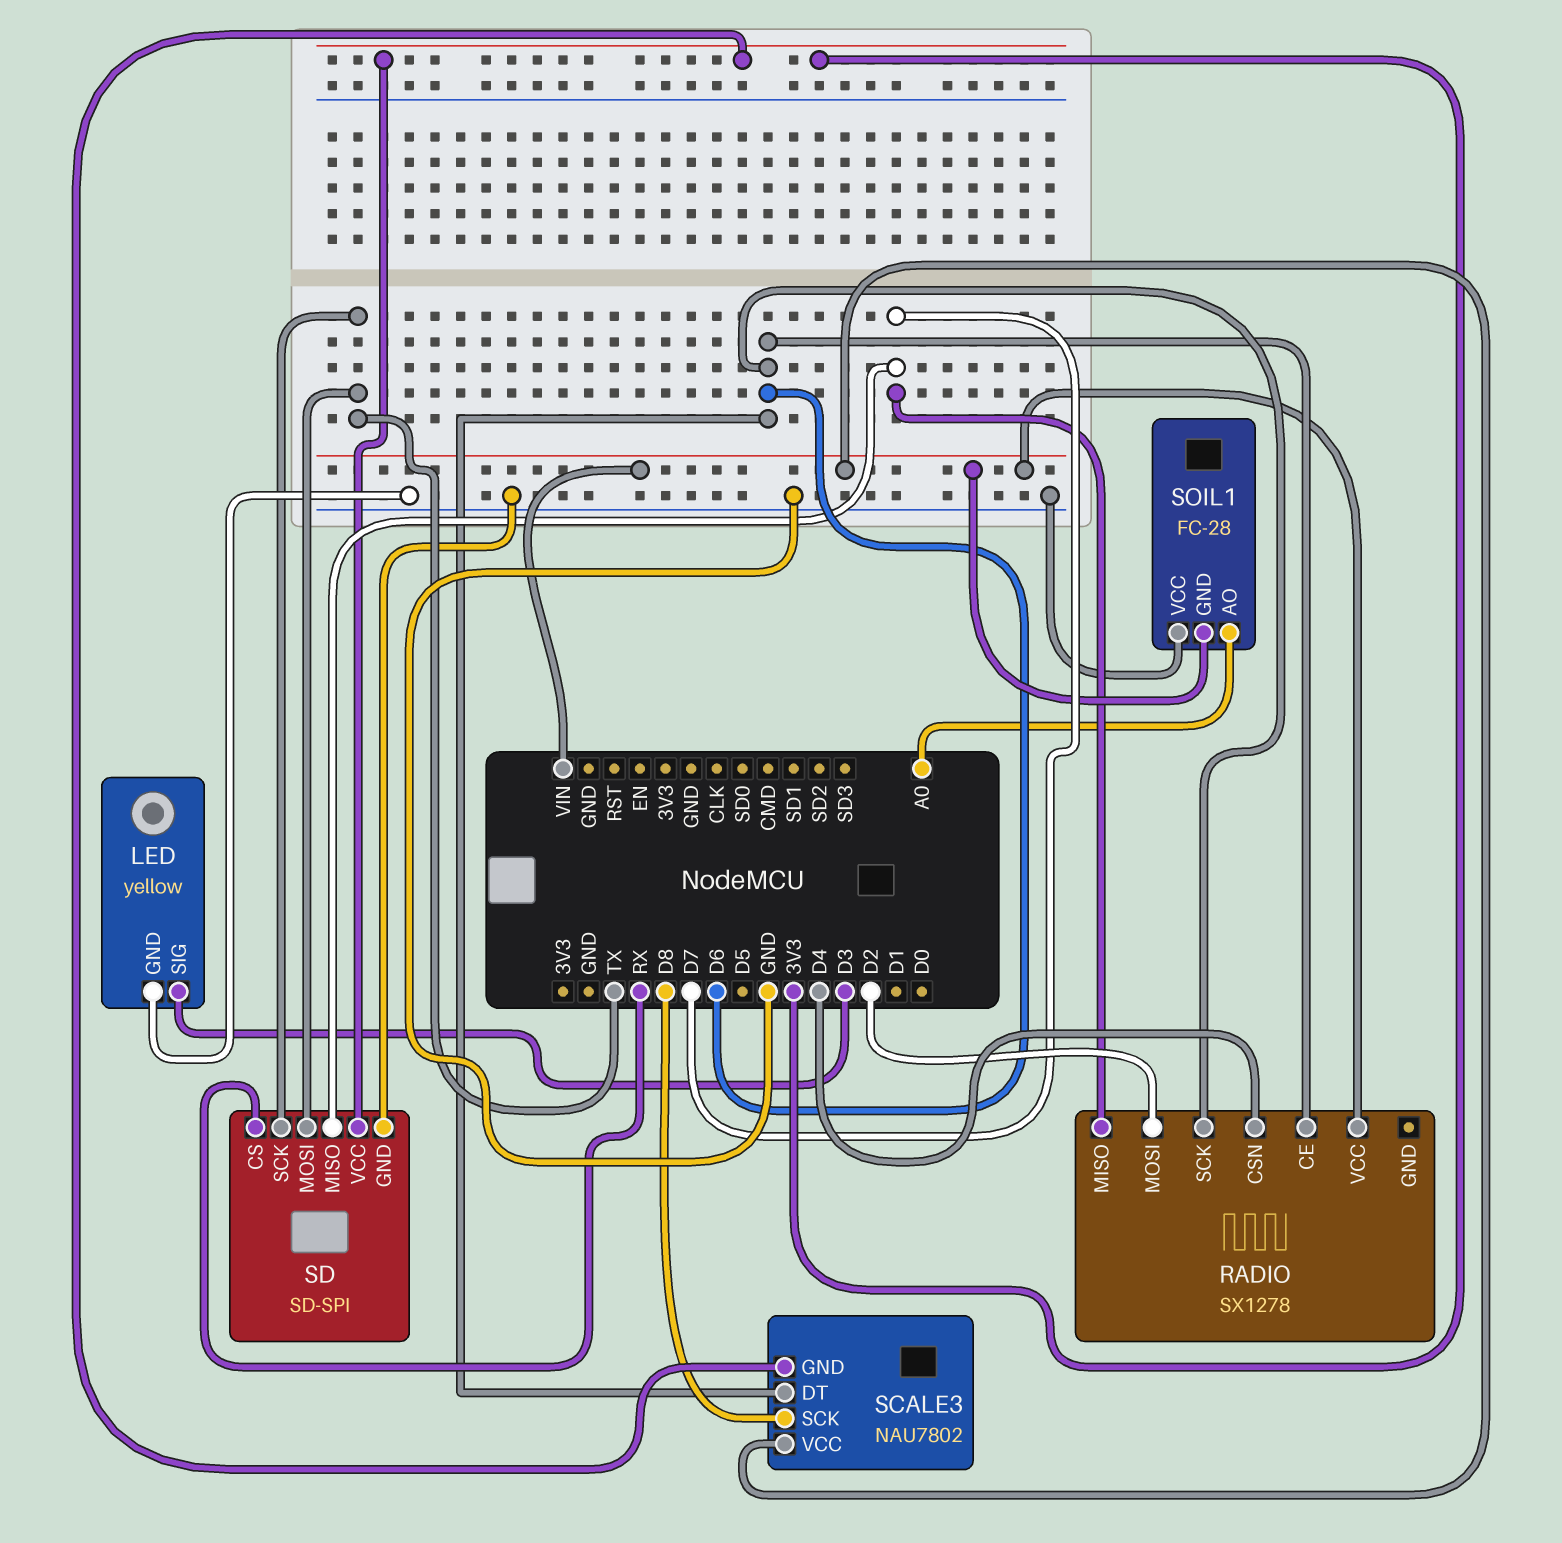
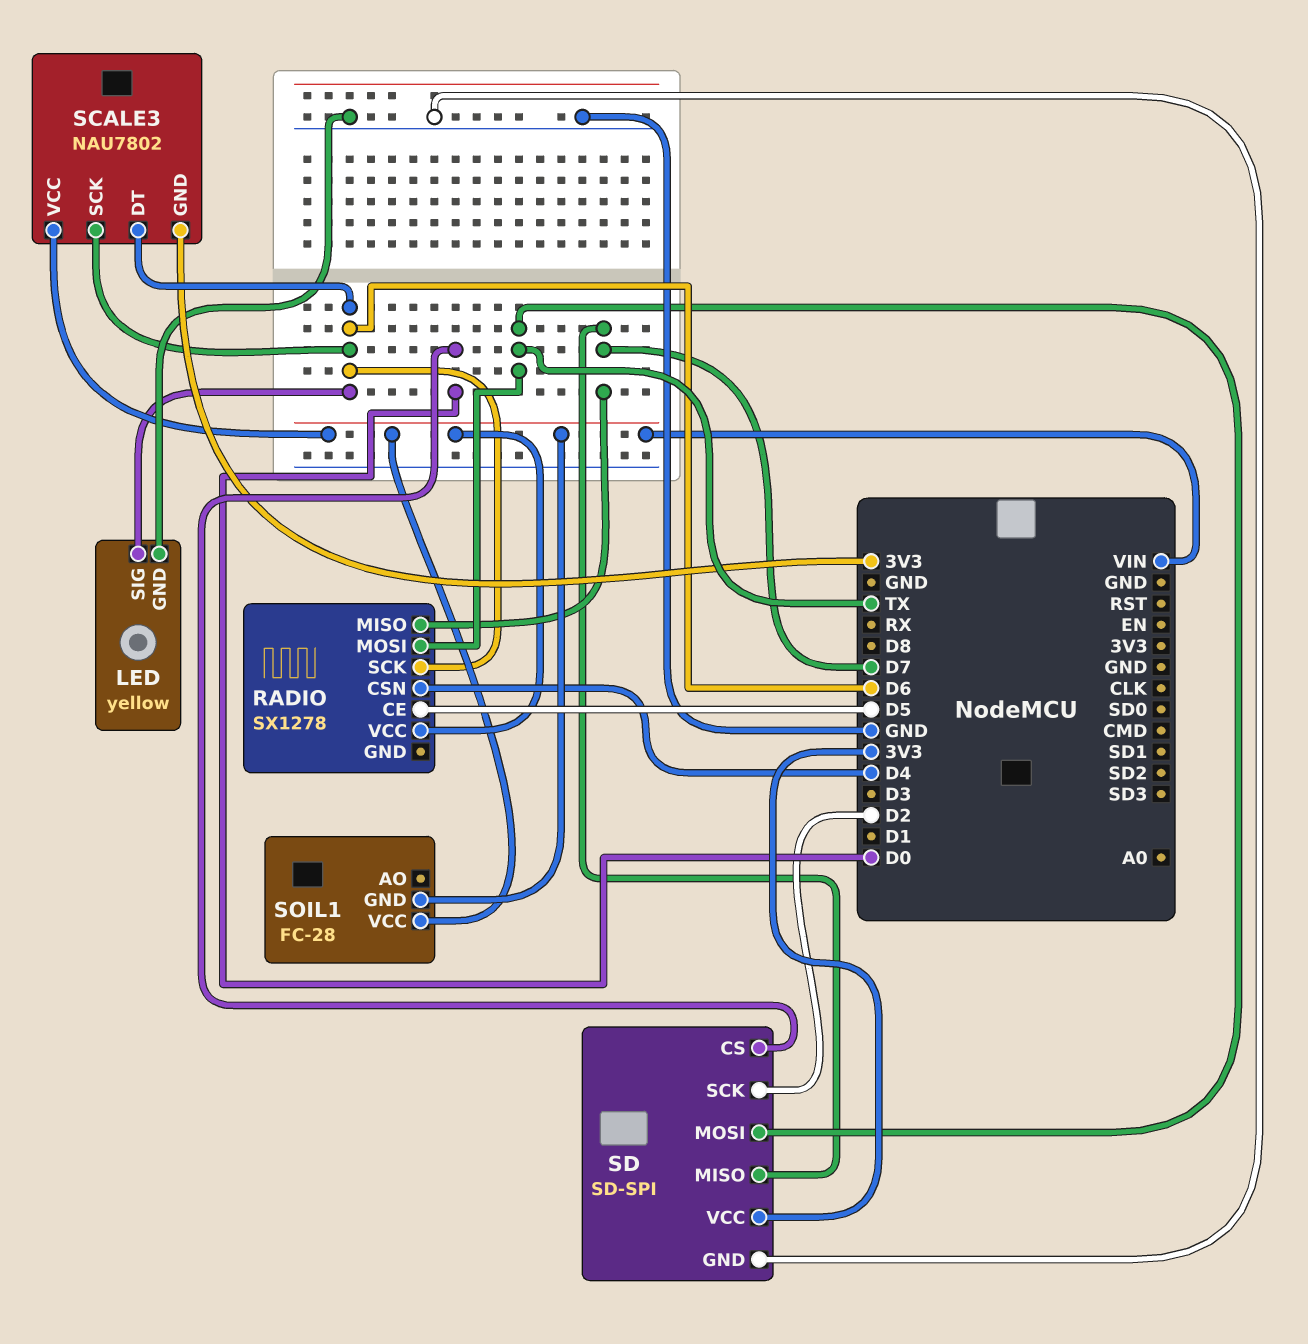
LED pin SIG: D3 -> D6
RADIO pin CE: D6 -> D5
RADIO pin MOSI: D2 -> TX
SCALE3 pin SCK: D8 -> D6
SD pin CS: RX -> D0
SD pin SCK: TX -> D2
SOIL1 pin AO: A0 -> none
SOIL1 pin VCC: GND -> VIN

